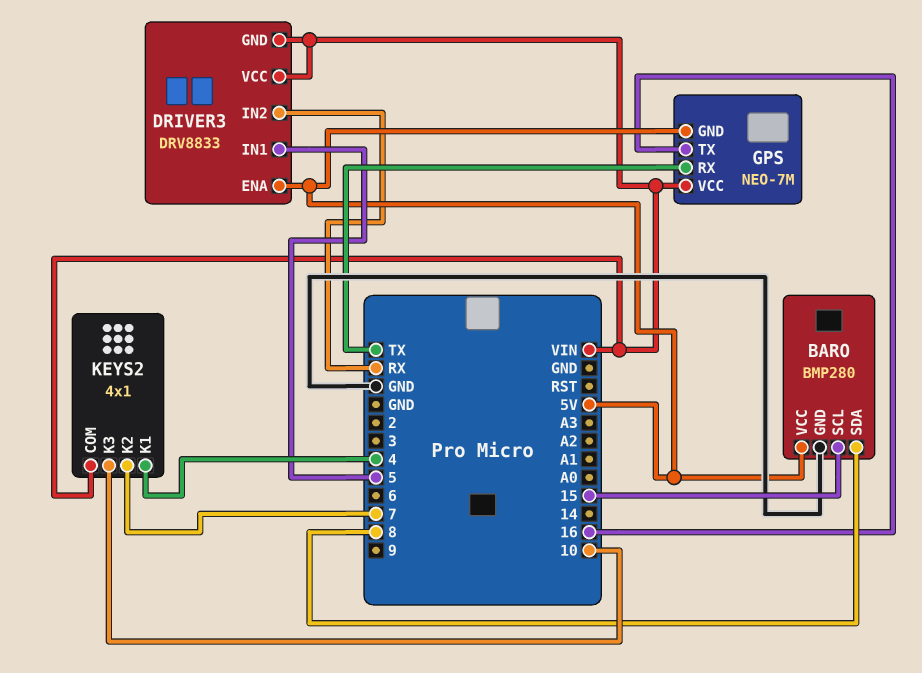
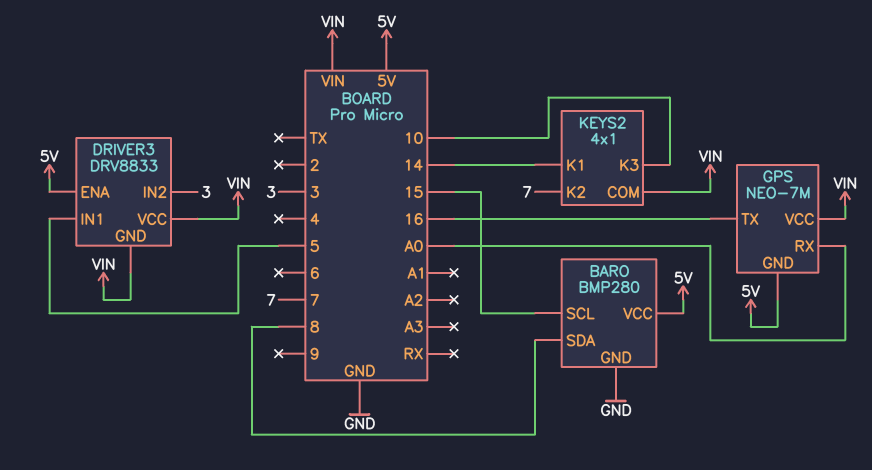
DRIVER3 pin IN2: RX -> 3
GPS pin RX: TX -> A0
KEYS2 pin K1: 4 -> 14

